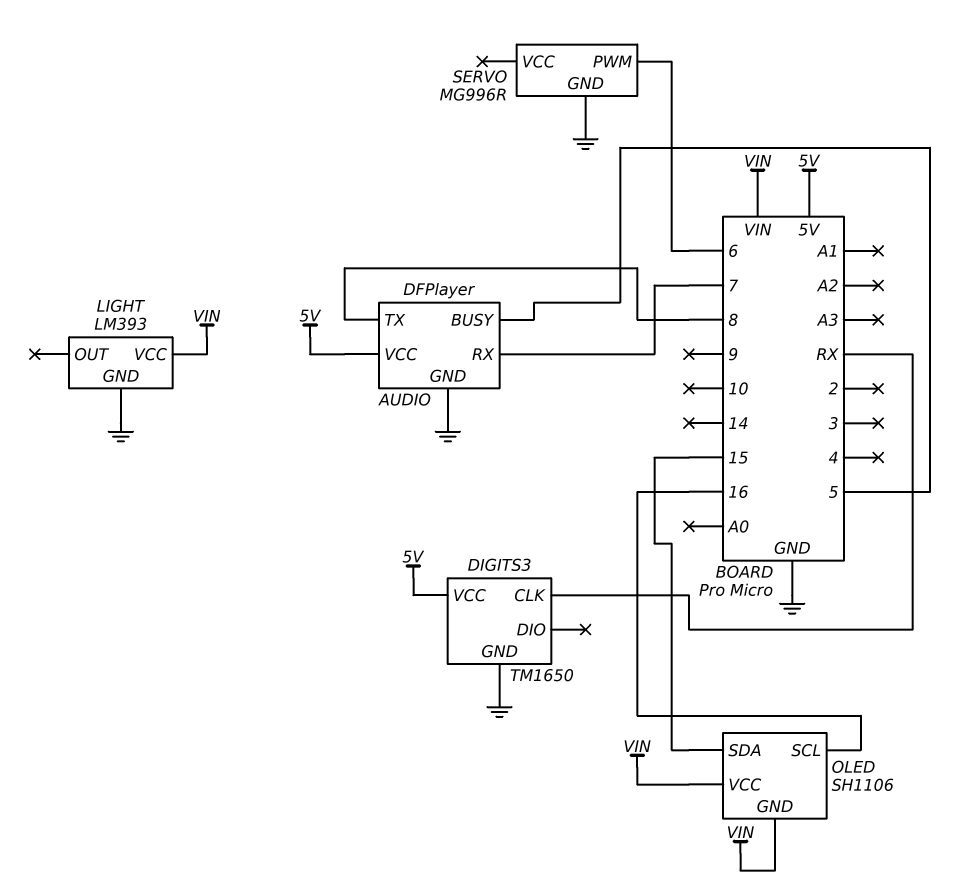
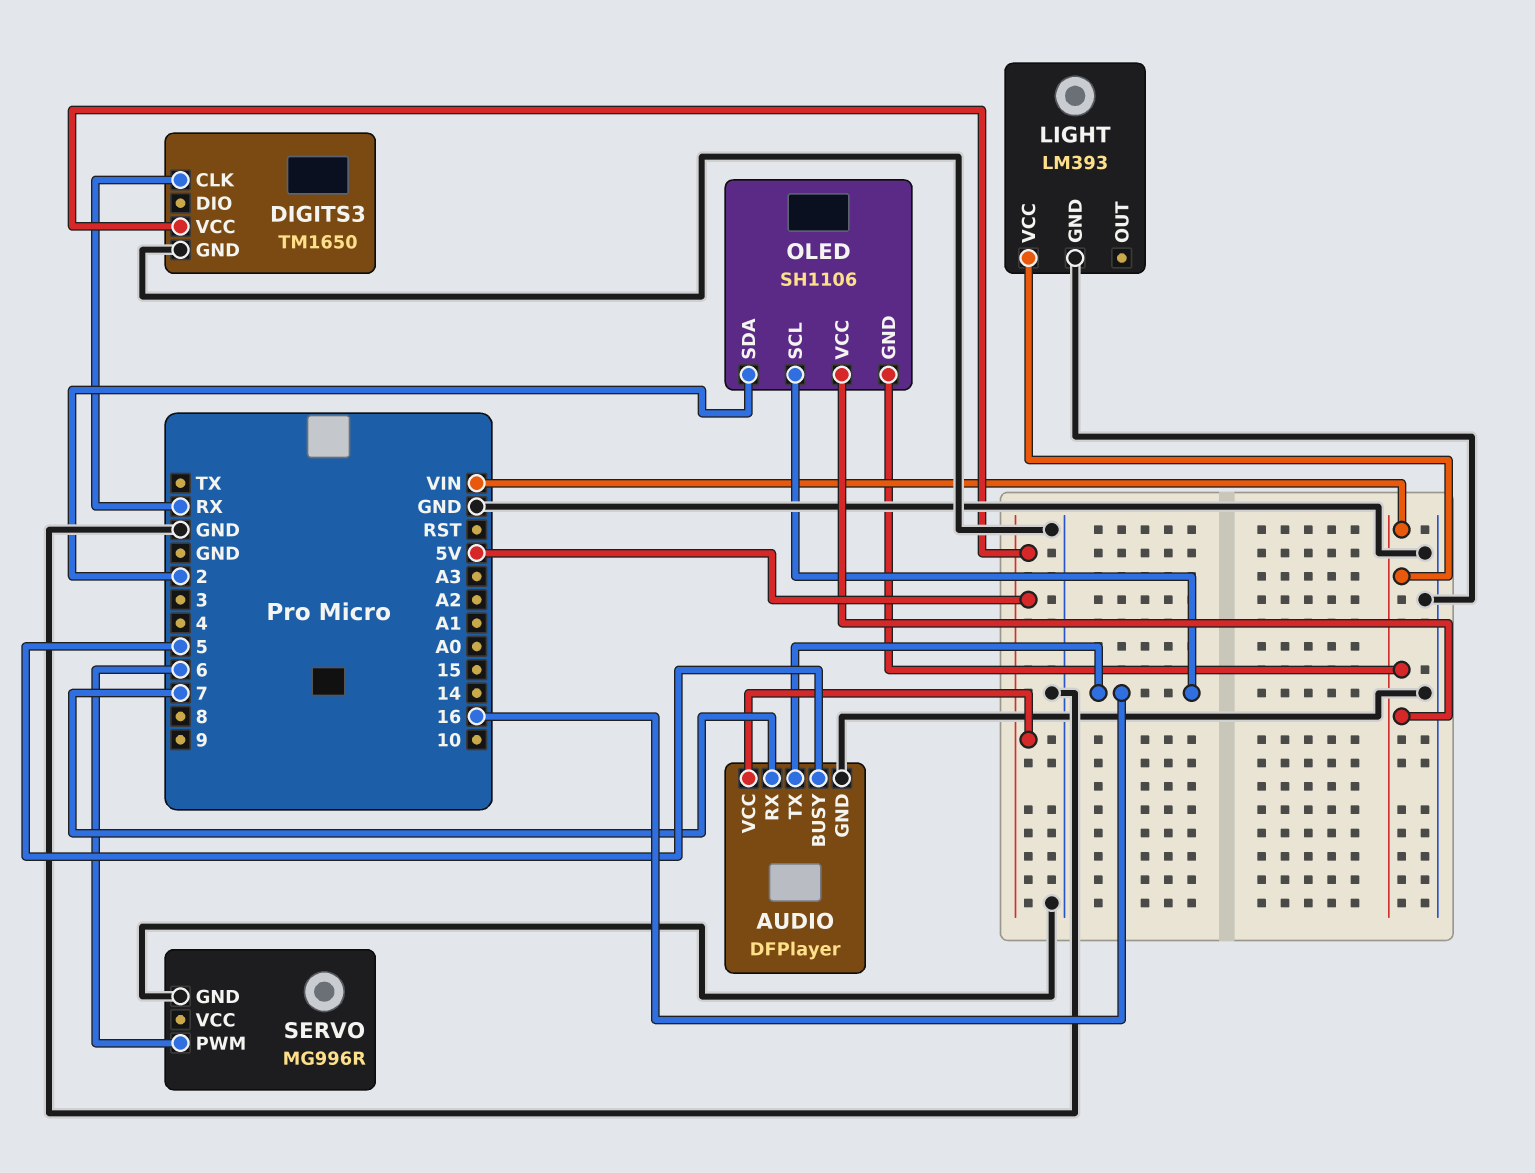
AUDIO pin TX: 8 -> 16
OLED pin SDA: 15 -> 2

